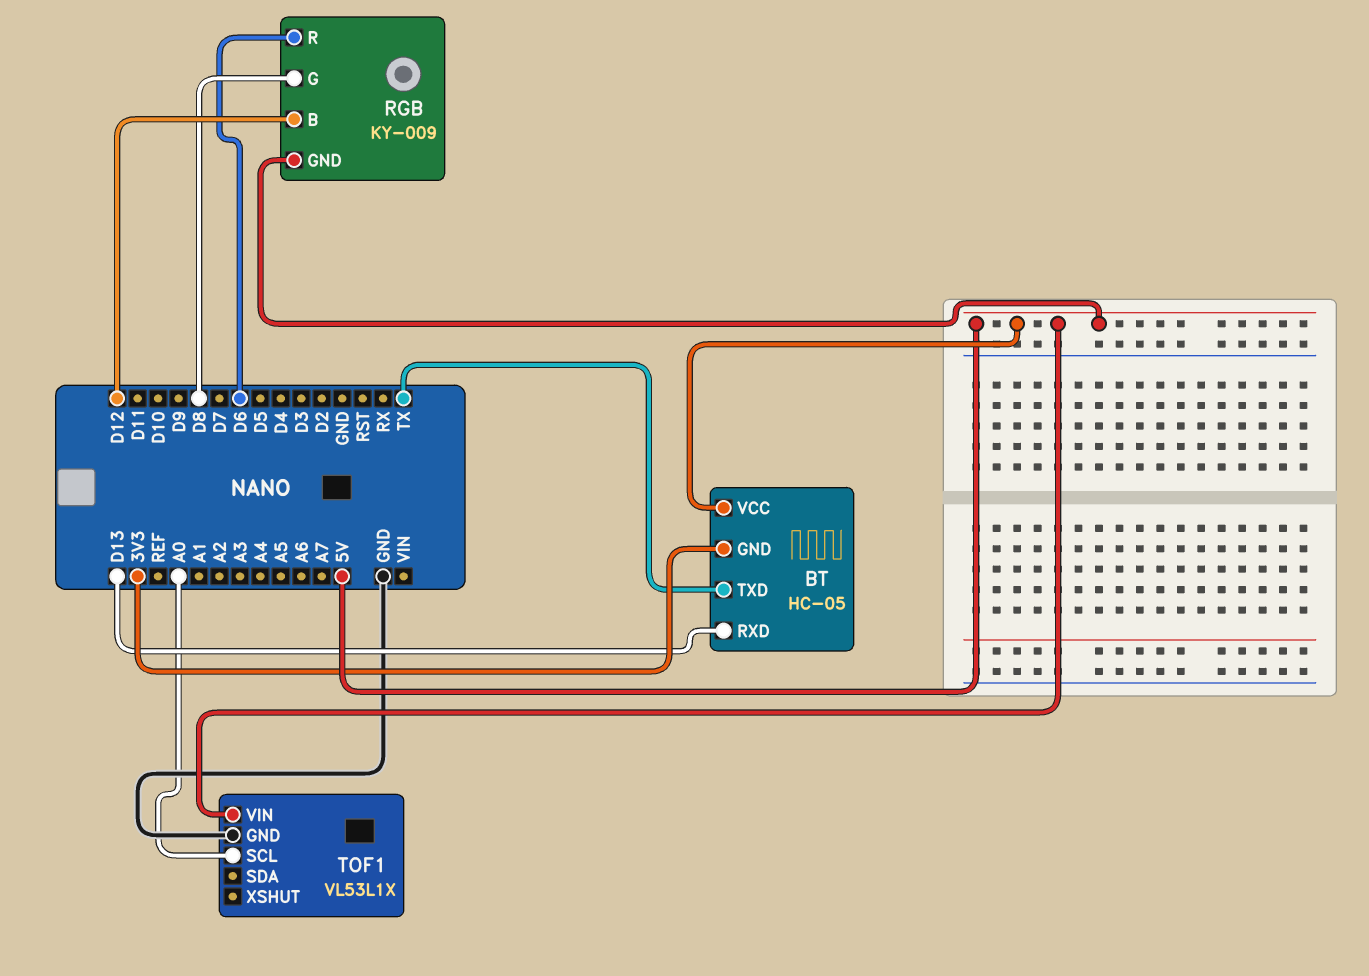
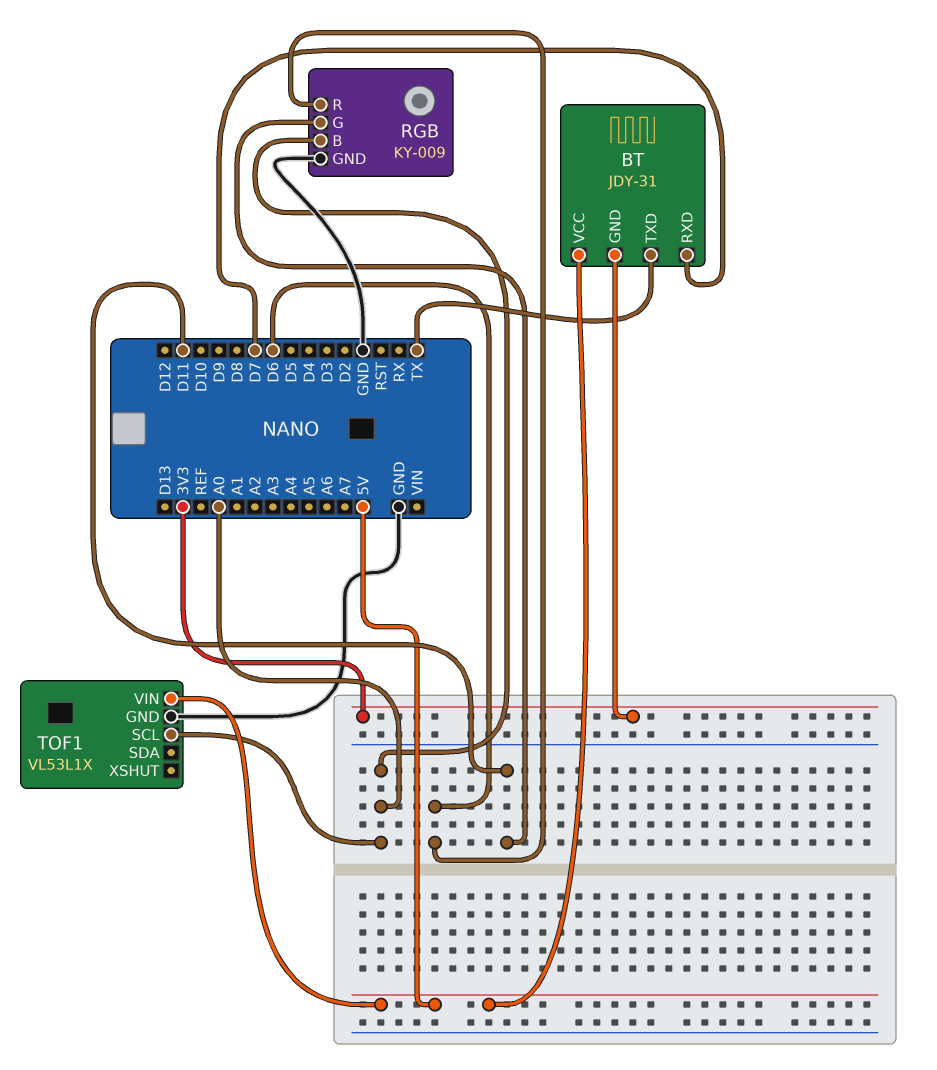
BT: HC-05 -> JDY-31
BT pin RXD: D13 -> D7
RGB pin B: D12 -> A0
RGB pin G: D8 -> D11
RGB pin GND: 5V -> GND

